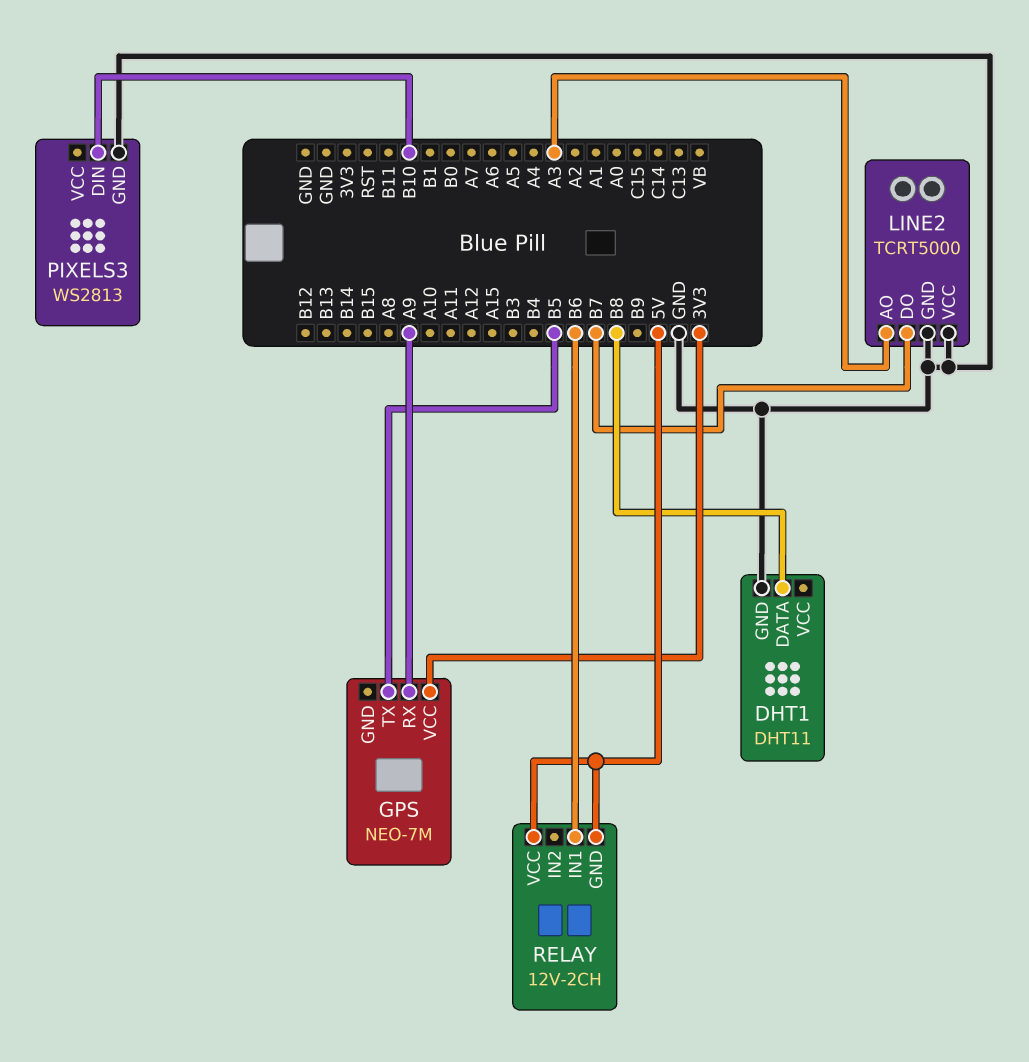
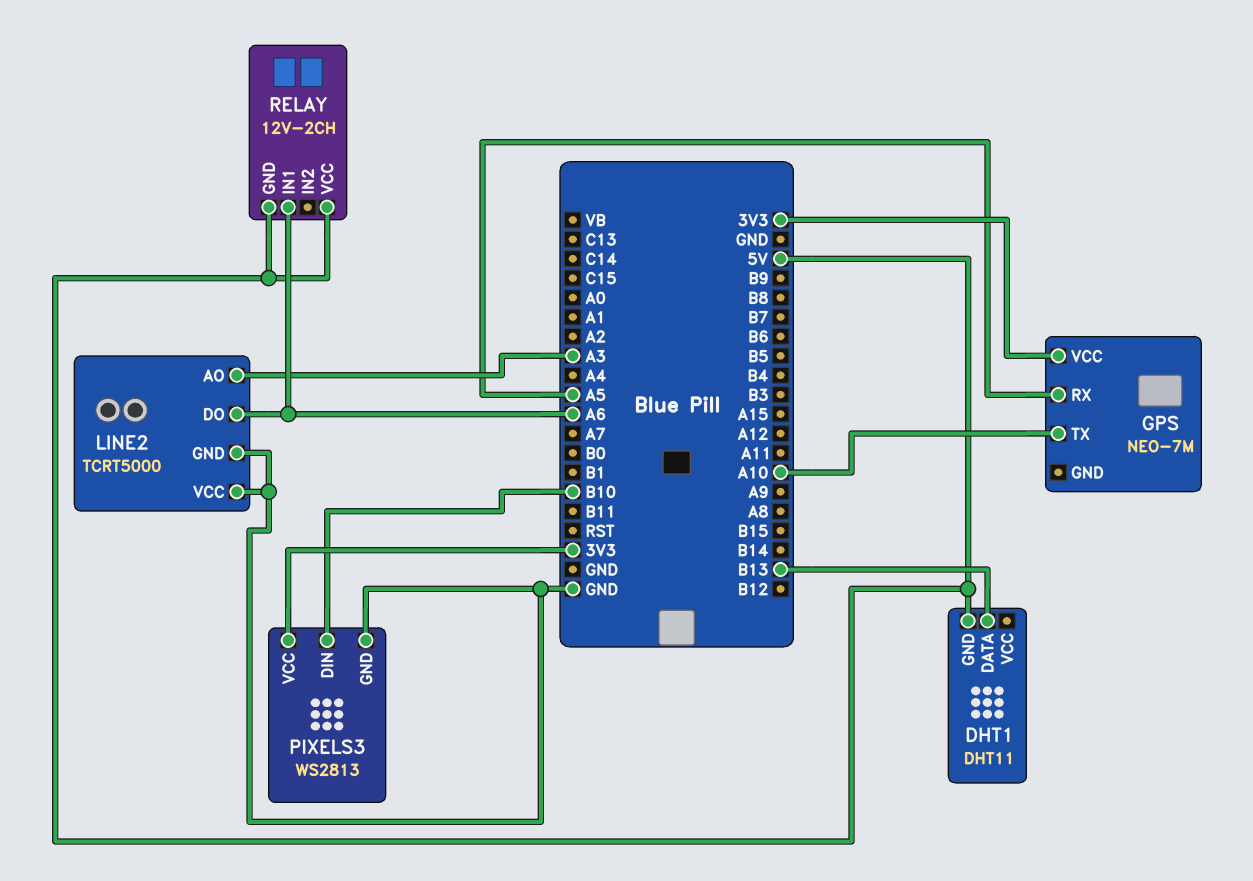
DHT1 pin DATA: B8 -> B13
DHT1 pin GND: GND -> 5V
GPS pin RX: A9 -> A5
GPS pin TX: B5 -> A10
LINE2 pin DO: B7 -> A6
PIXELS3 pin VCC: none -> 3V3
RELAY pin IN1: B6 -> A6

